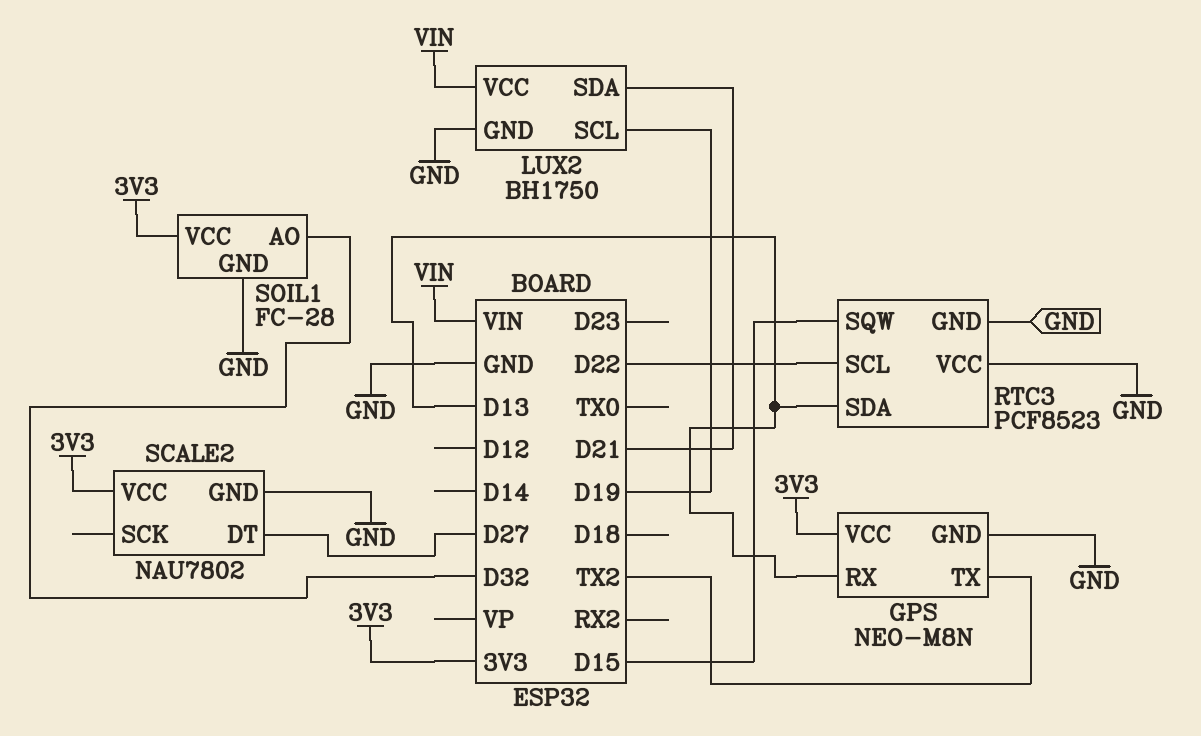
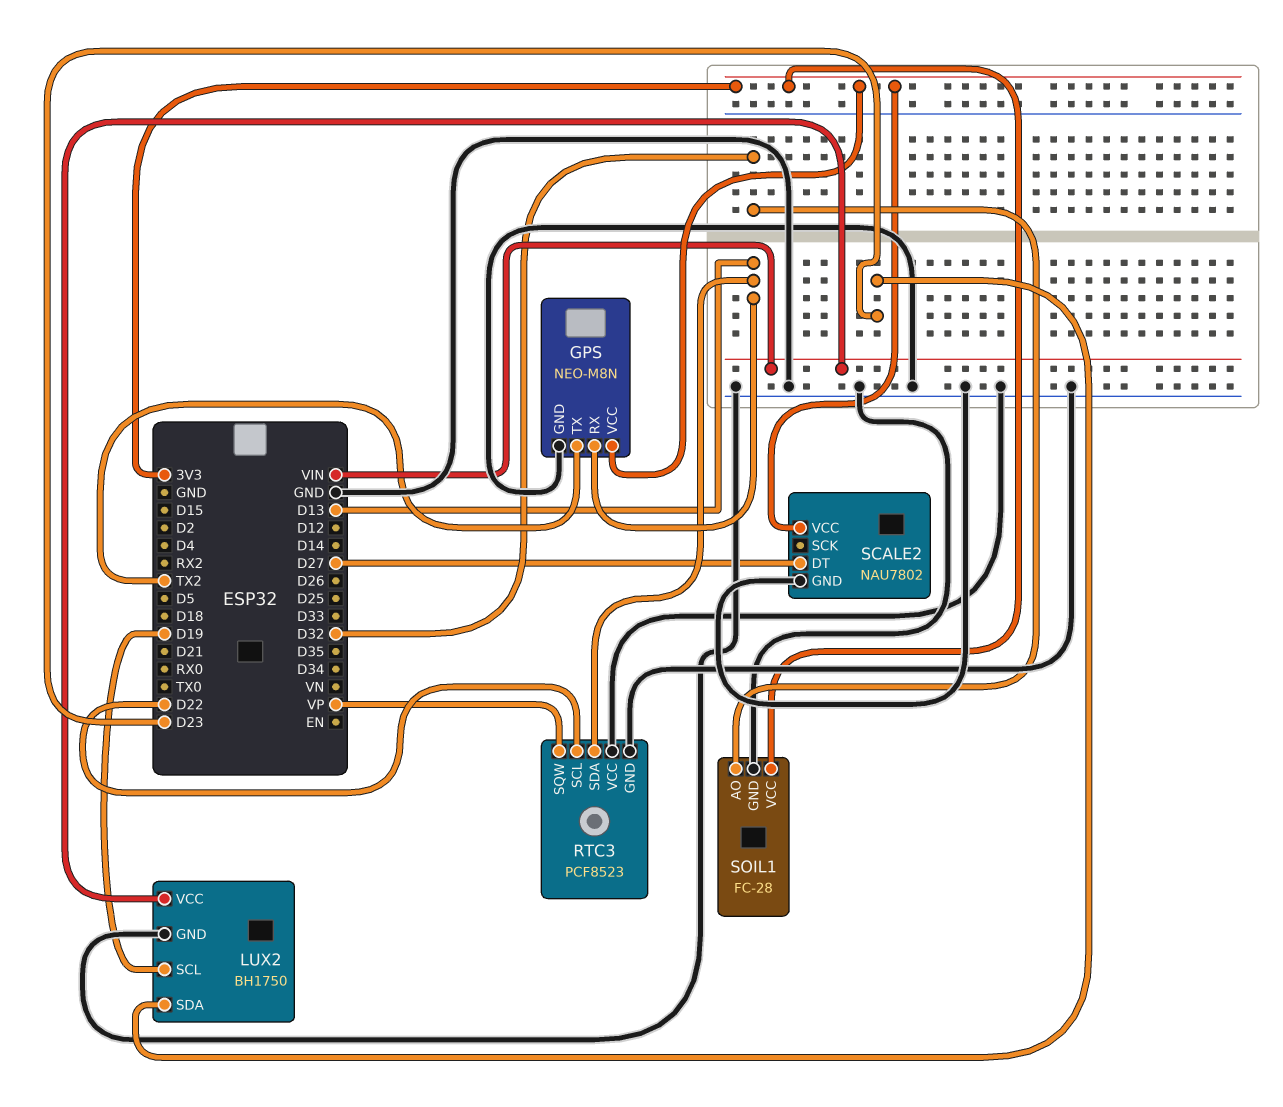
LUX2 pin SDA: D21 -> D23
RTC3 pin SQW: D15 -> VP

